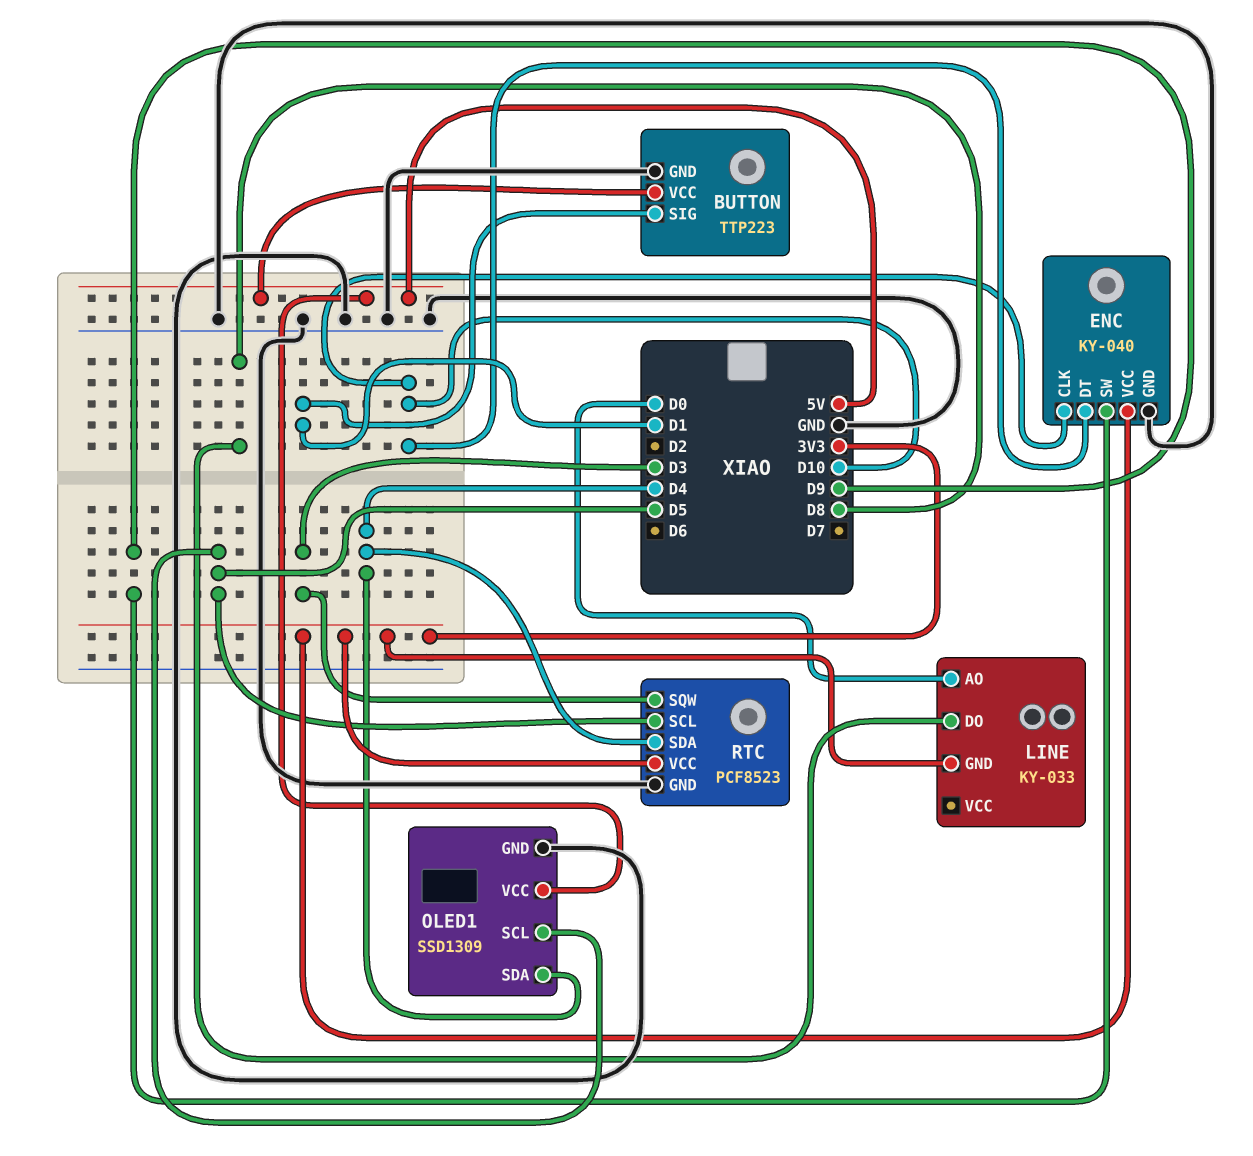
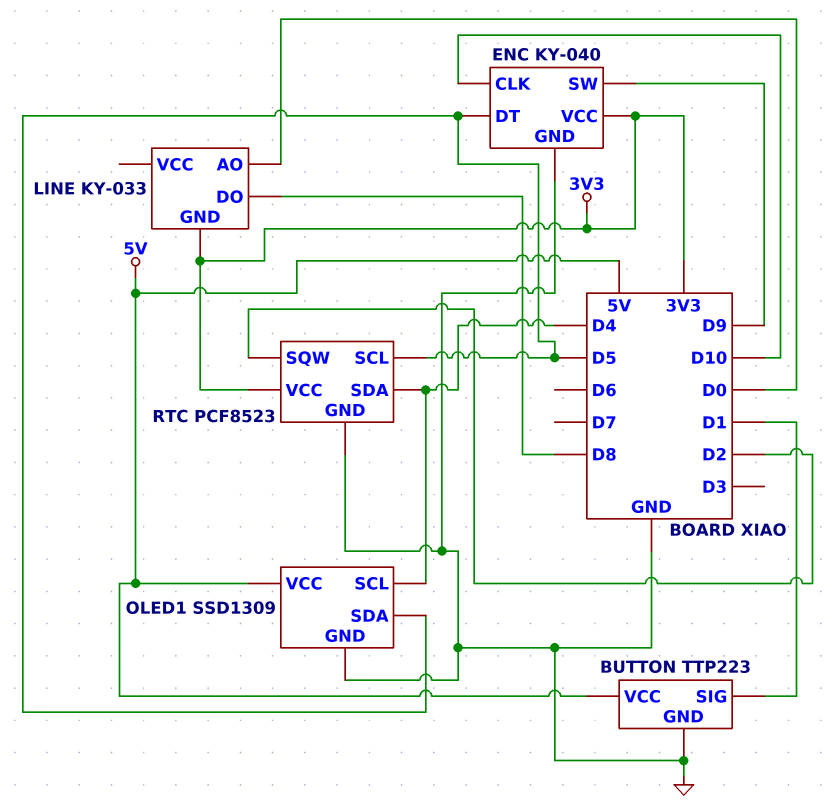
ENC pin DT: D10 -> D5
OLED1 pin SCL: D5 -> D4
OLED1 pin SDA: D4 -> D5
RTC pin SQW: D3 -> D2

